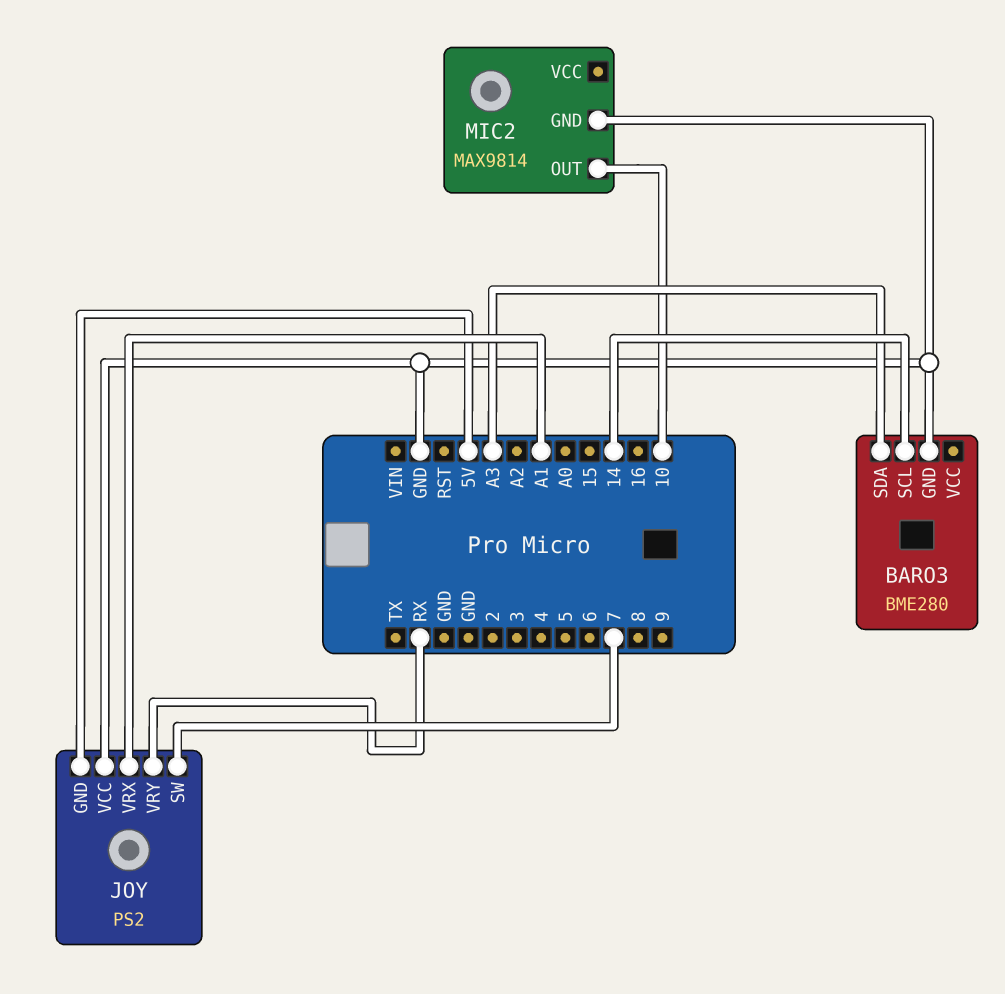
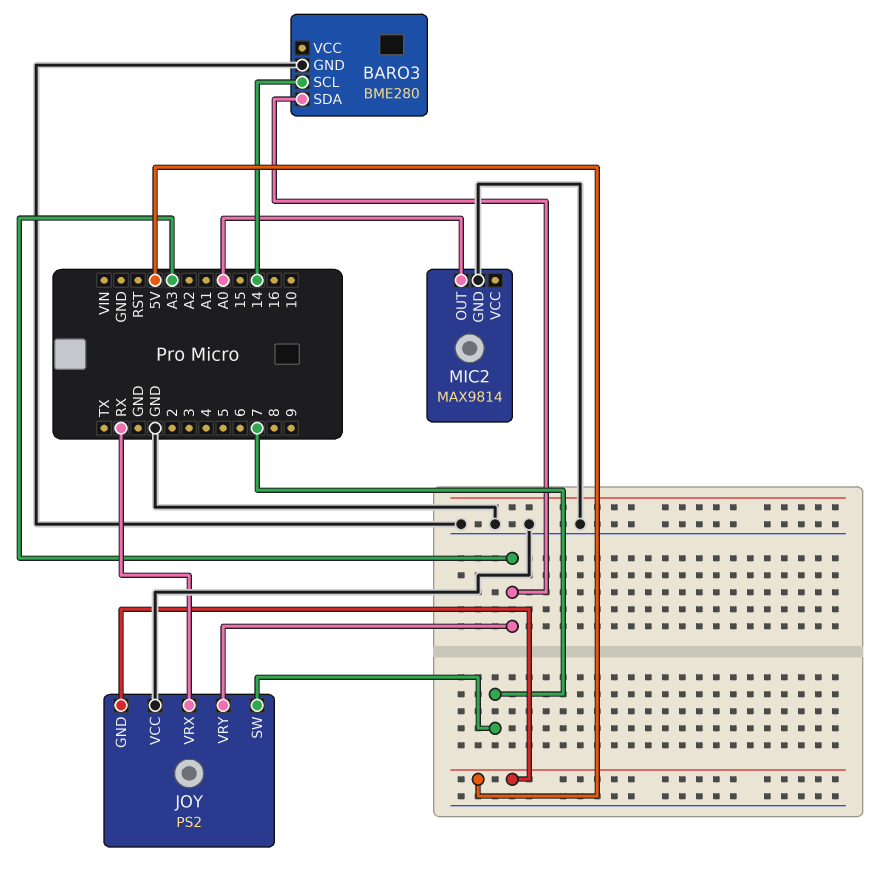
JOY pin VRX: A1 -> RX
JOY pin VRY: RX -> A3
MIC2 pin OUT: 10 -> A0

